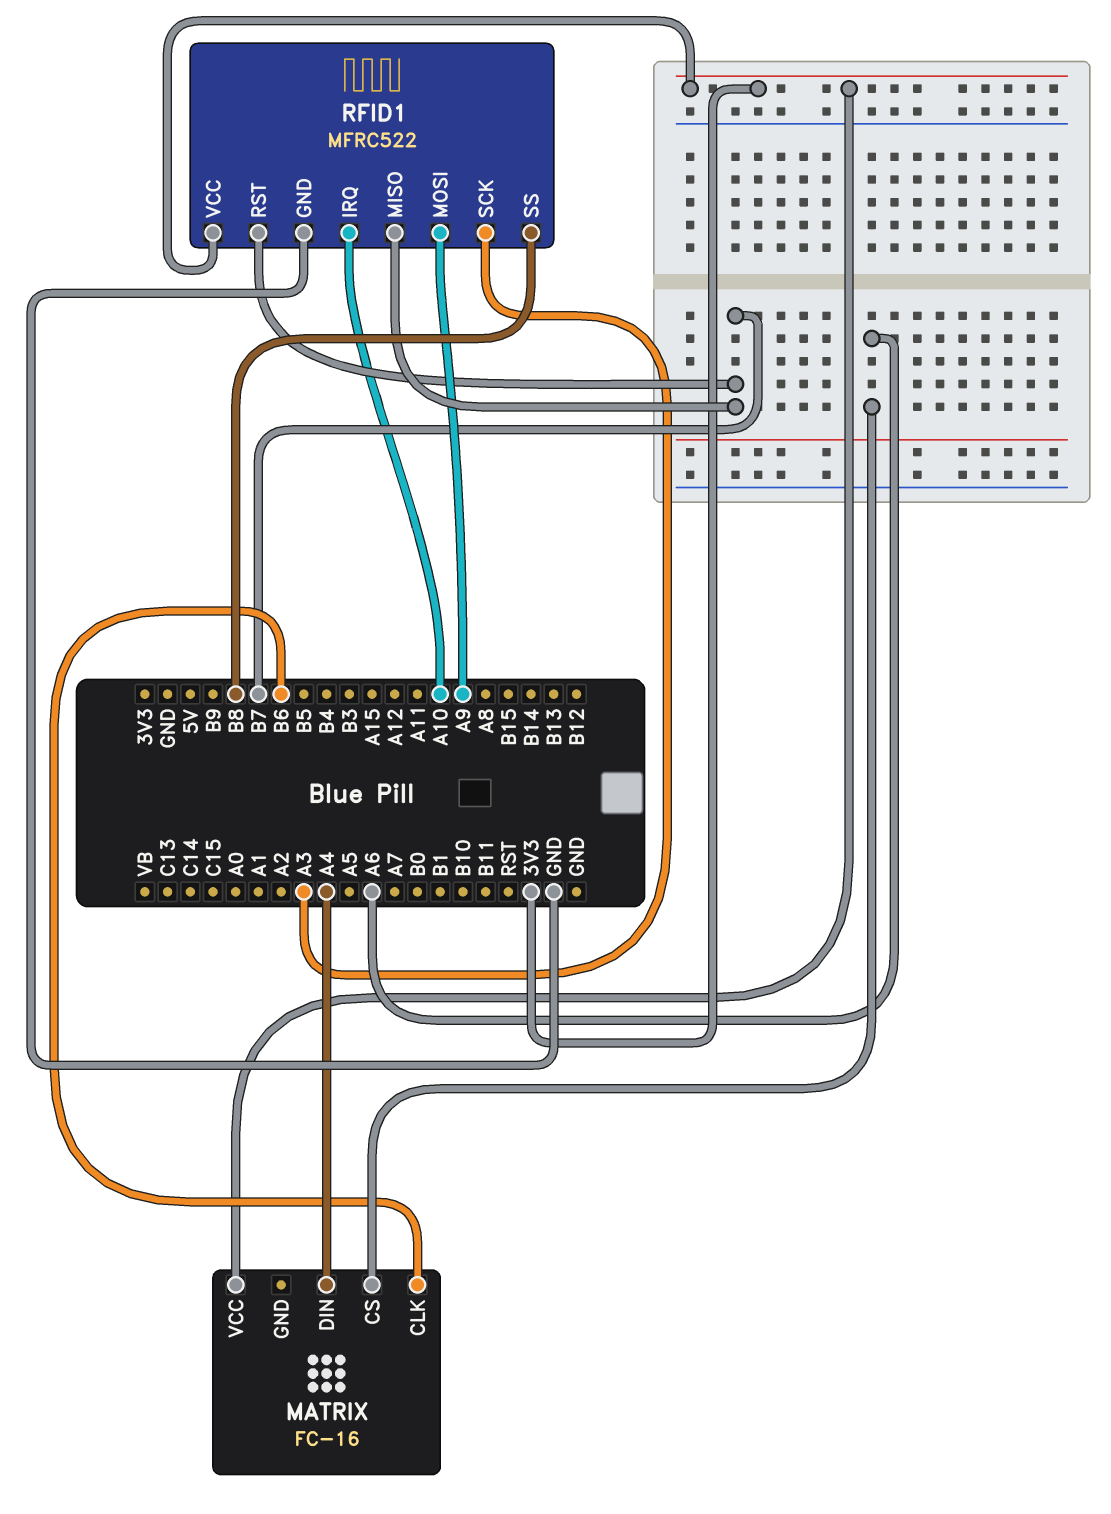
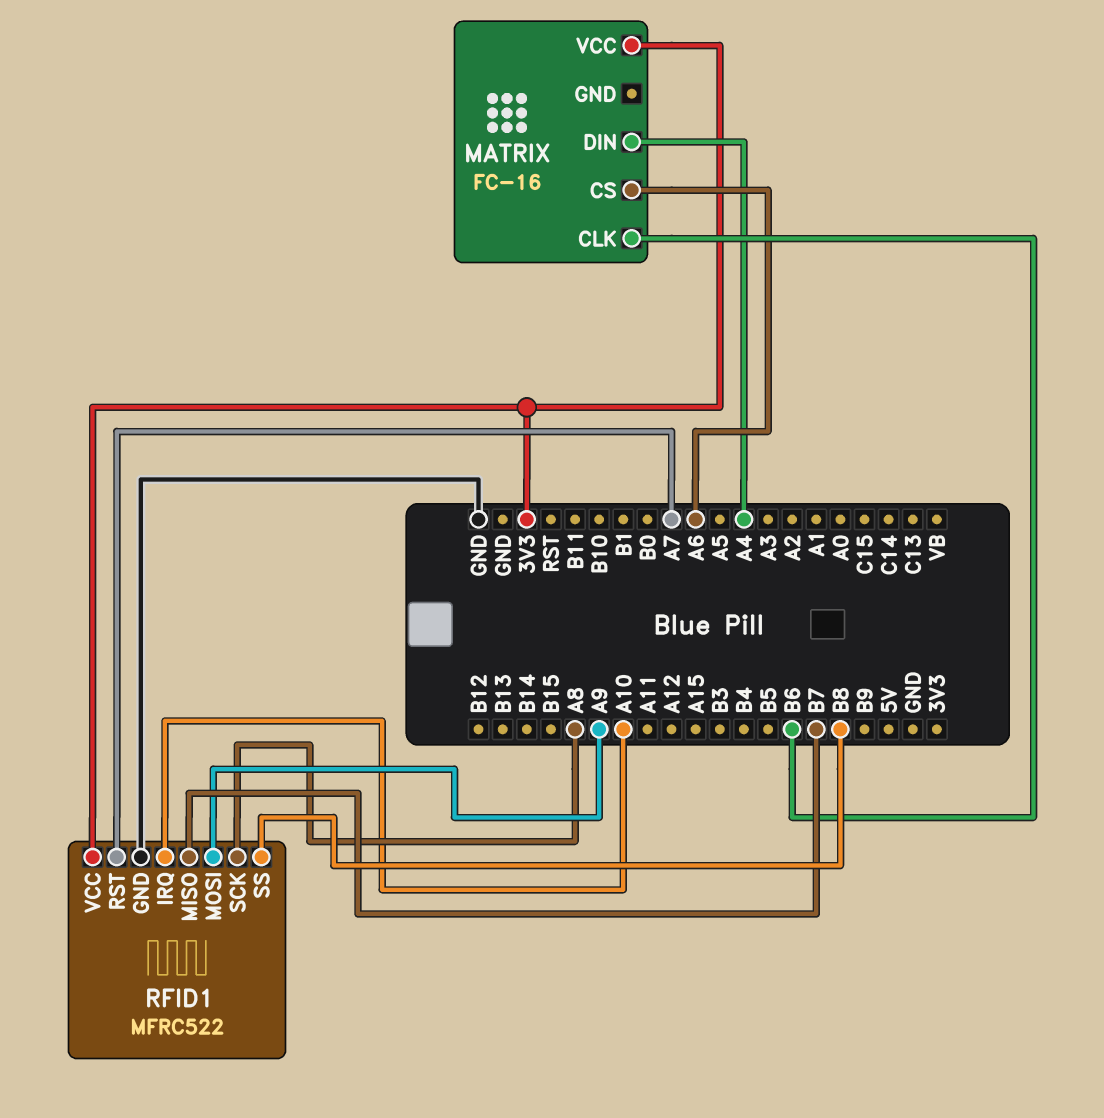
RFID1 pin RST: B7 -> A7
RFID1 pin SCK: A3 -> A8

